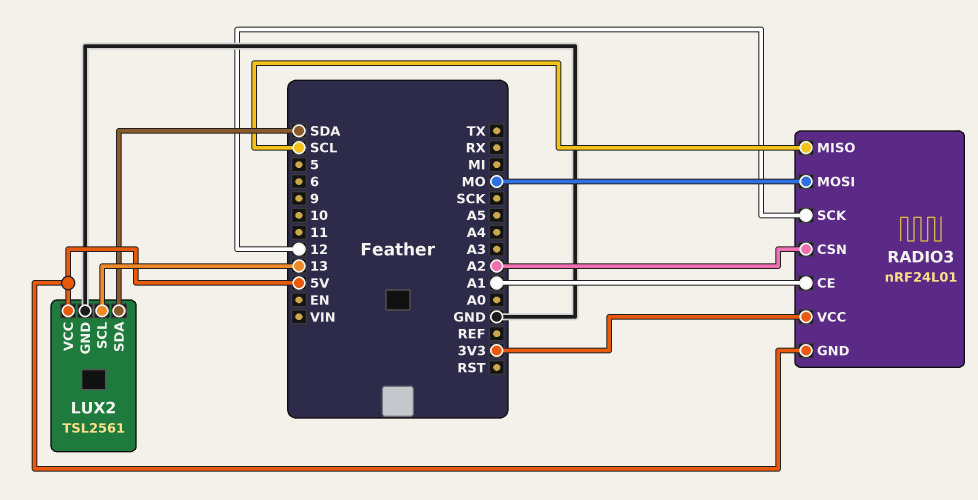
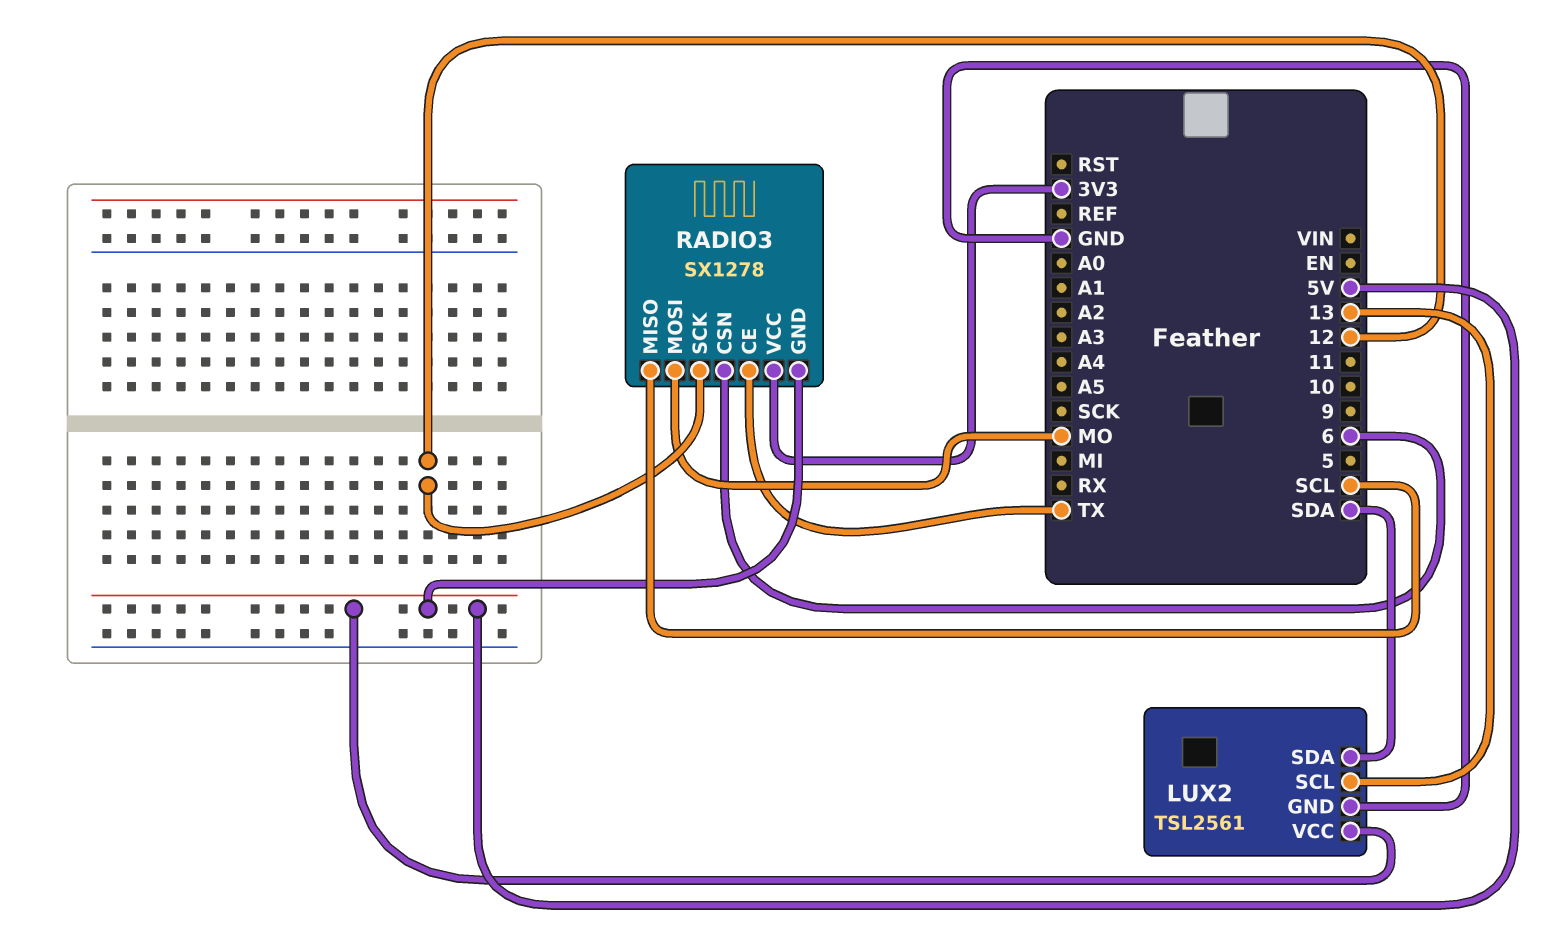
RADIO3: nRF24L01 -> SX1278
RADIO3 pin CE: A1 -> TX
RADIO3 pin CSN: A2 -> 6

